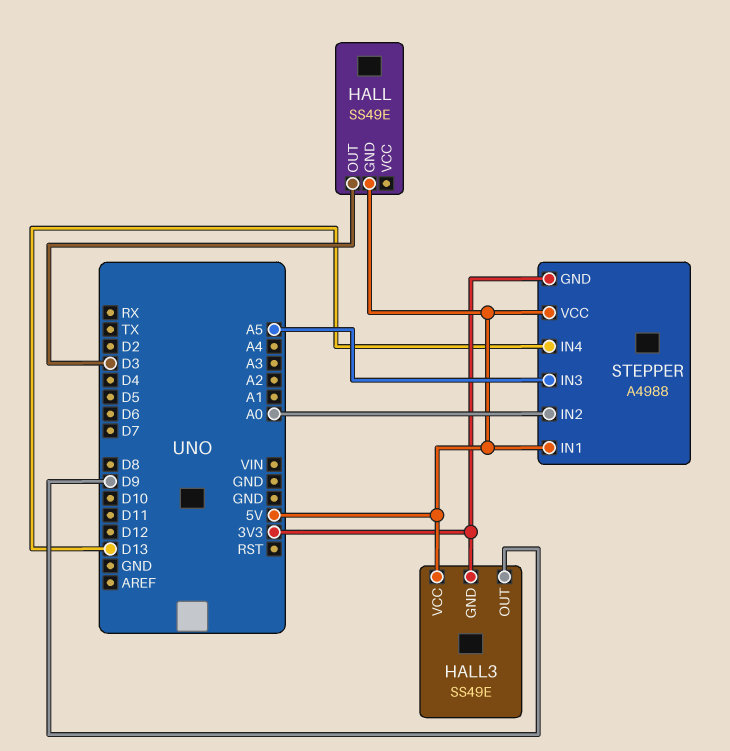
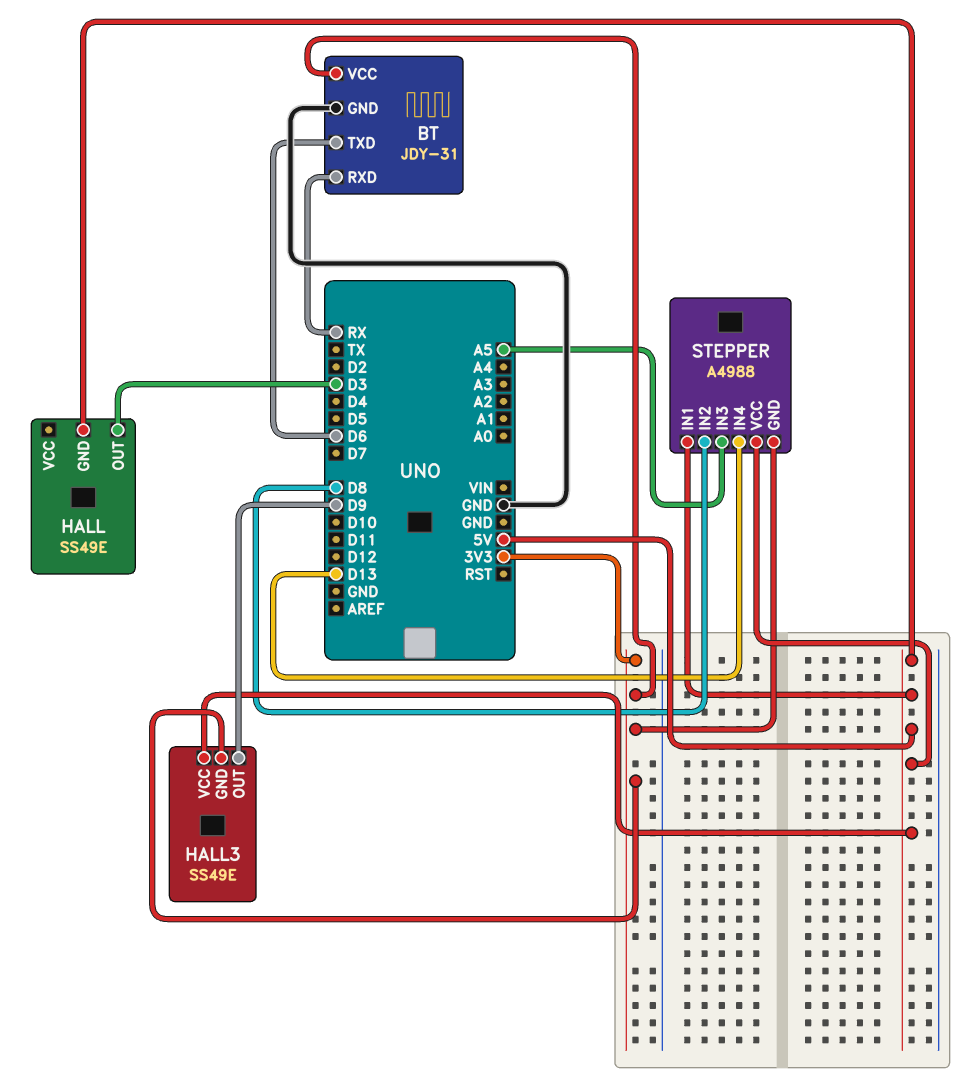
BT: none -> JDY-31
BT pin GND: none -> GND
BT pin RXD: none -> RX
BT pin TXD: none -> D6
BT pin VCC: none -> 3V3
STEPPER pin IN2: A0 -> D8

